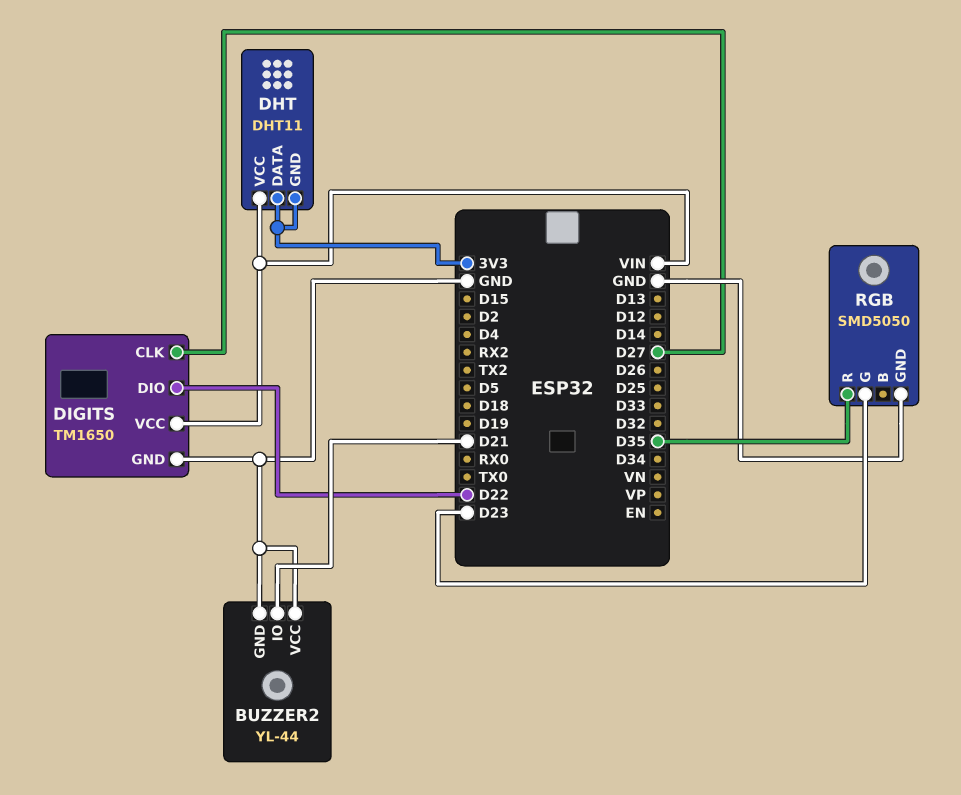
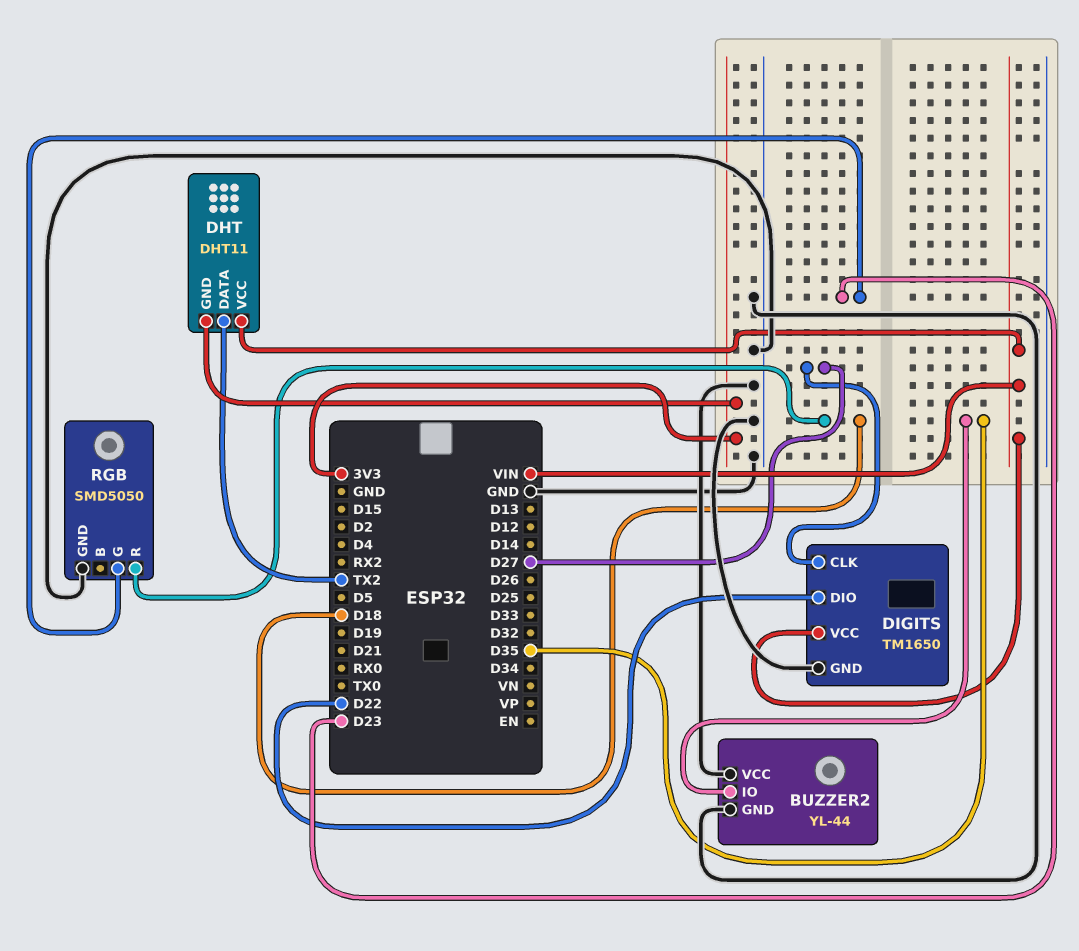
BUZZER2 pin IO: D21 -> D35
DHT pin DATA: 3V3 -> TX2
RGB pin R: D35 -> D18

